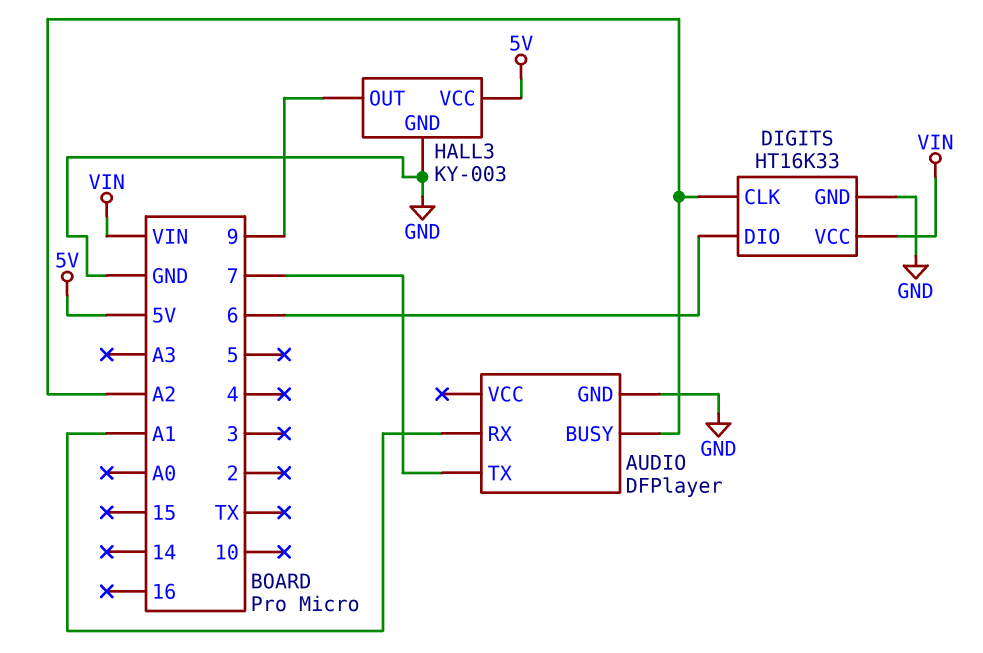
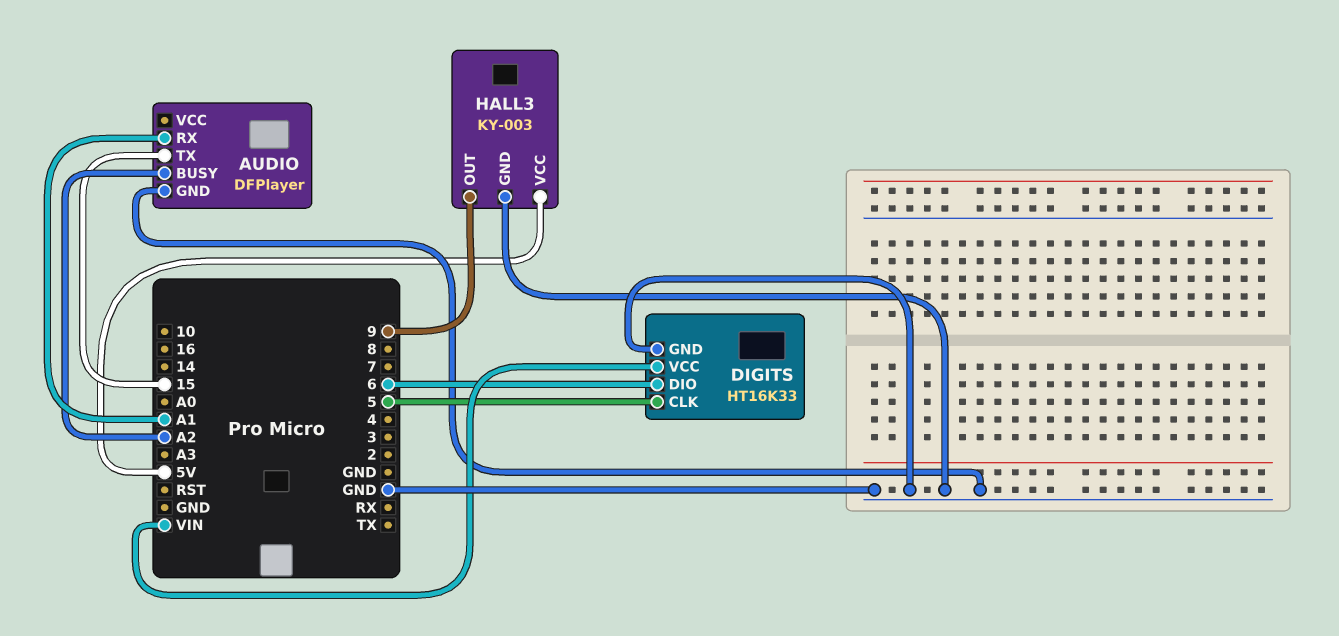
AUDIO pin TX: 7 -> 15
DIGITS pin CLK: A2 -> 5

